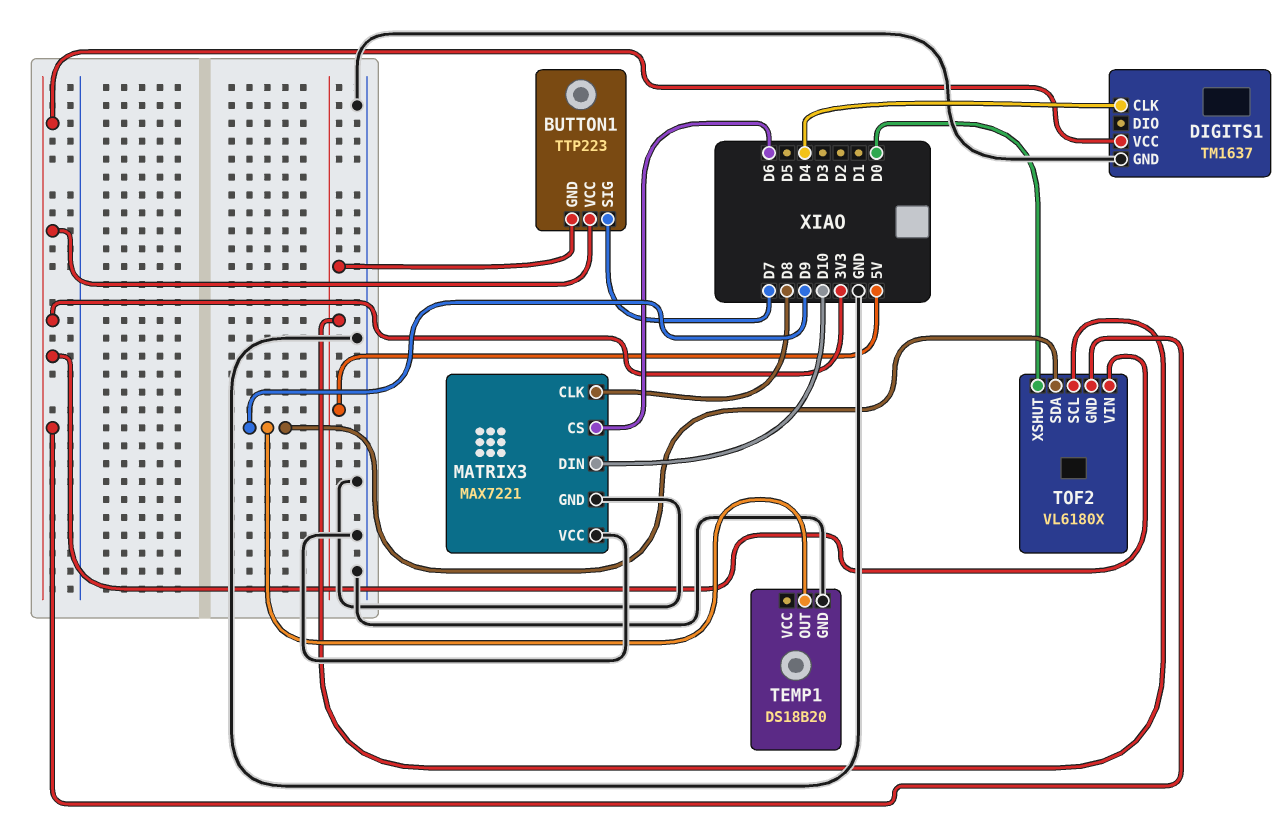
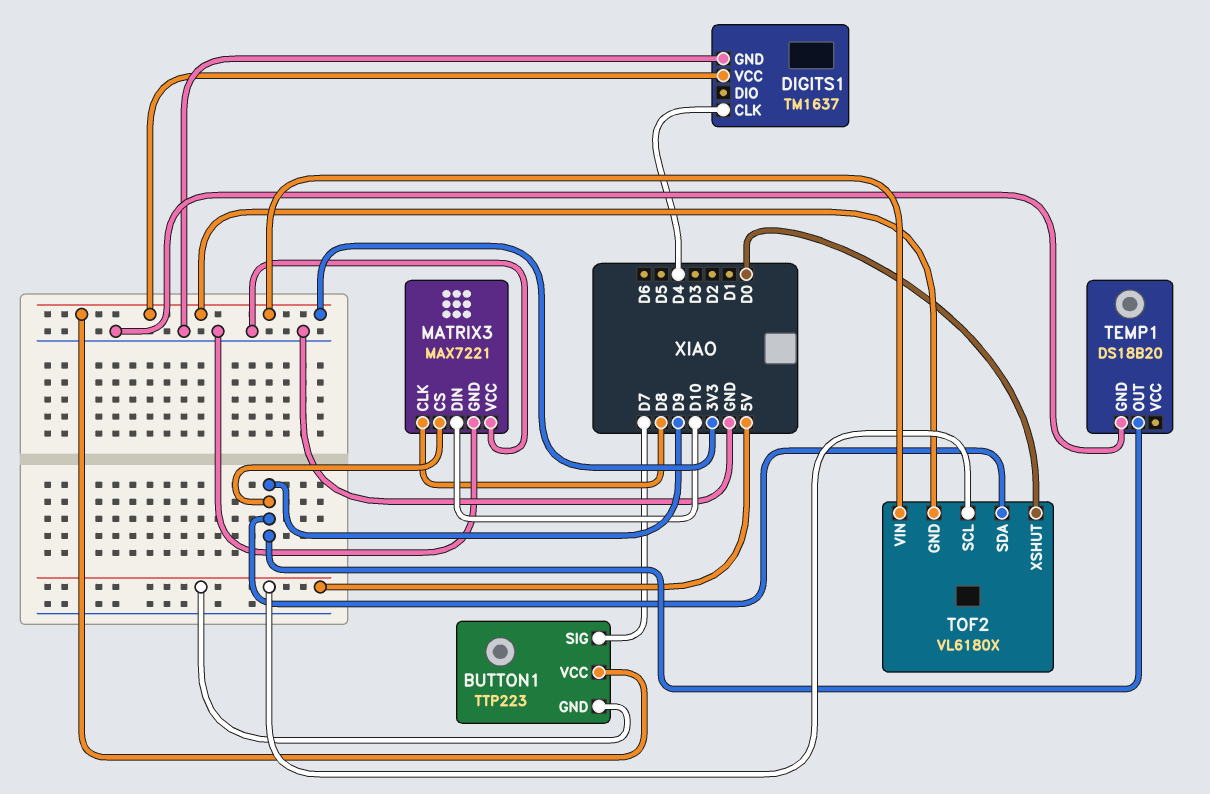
MATRIX3 pin CS: D6 -> D9

